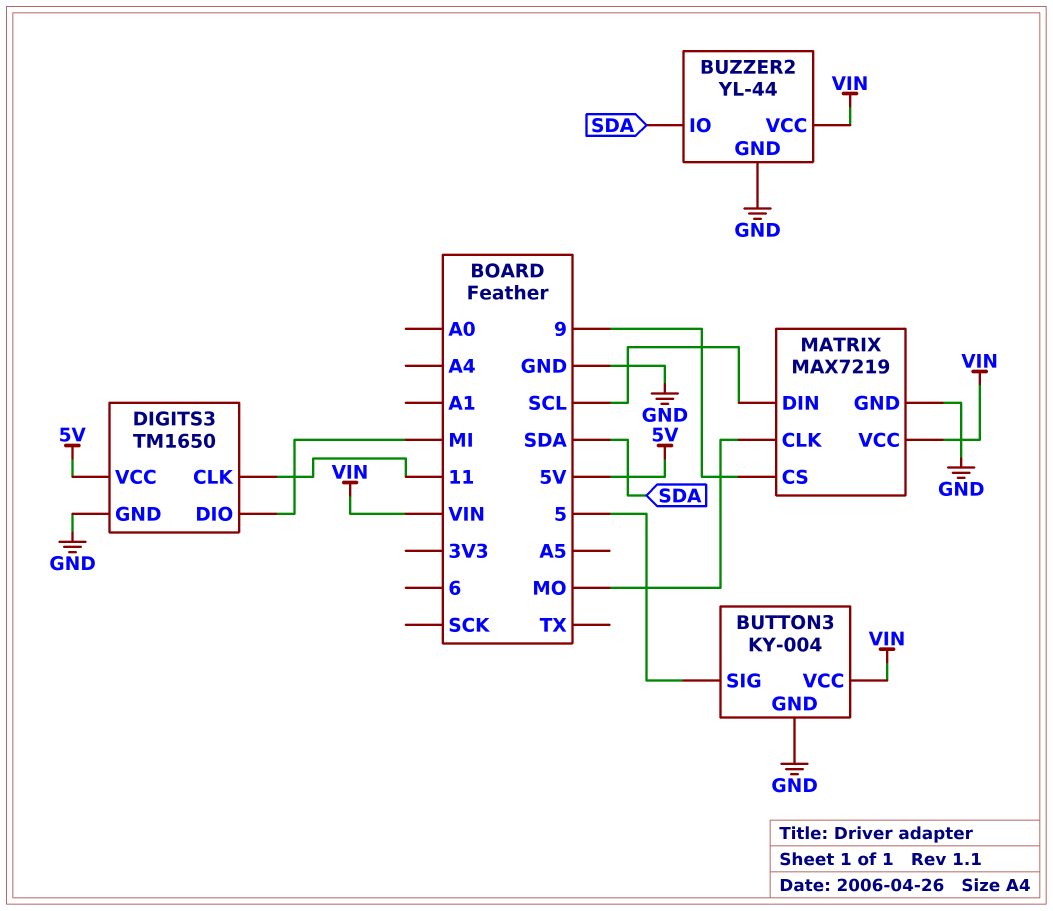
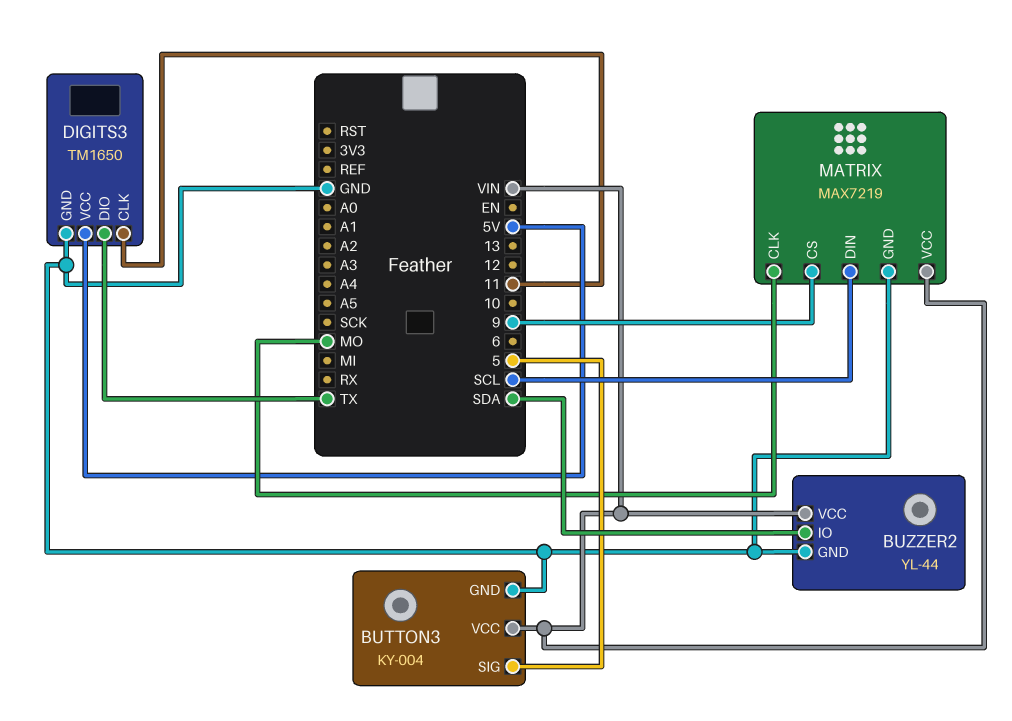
DIGITS3 pin DIO: MI -> TX

